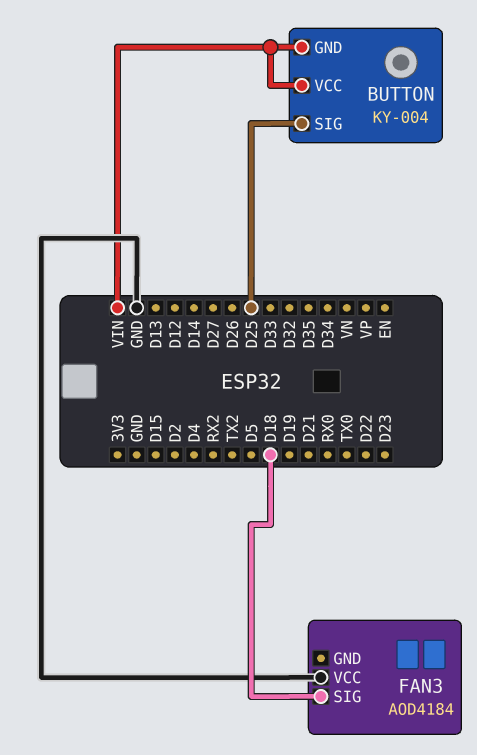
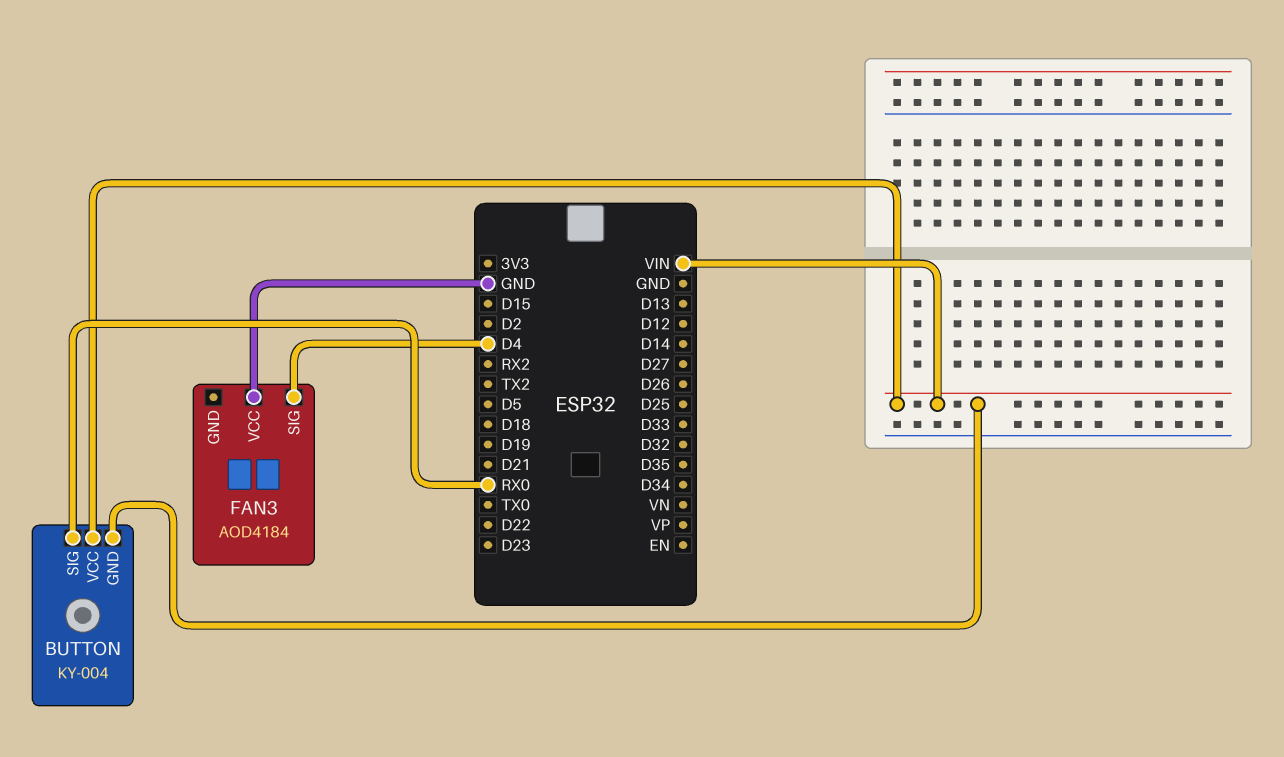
BUTTON pin SIG: D25 -> RX0
FAN3 pin SIG: D18 -> D4

